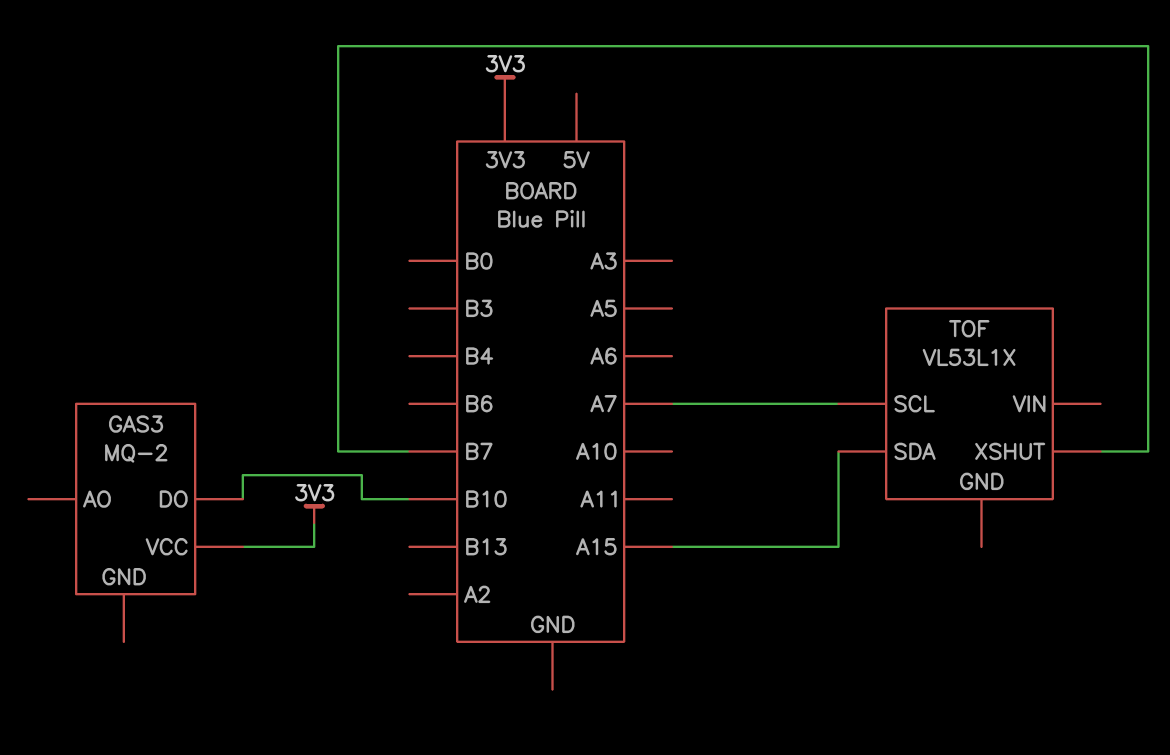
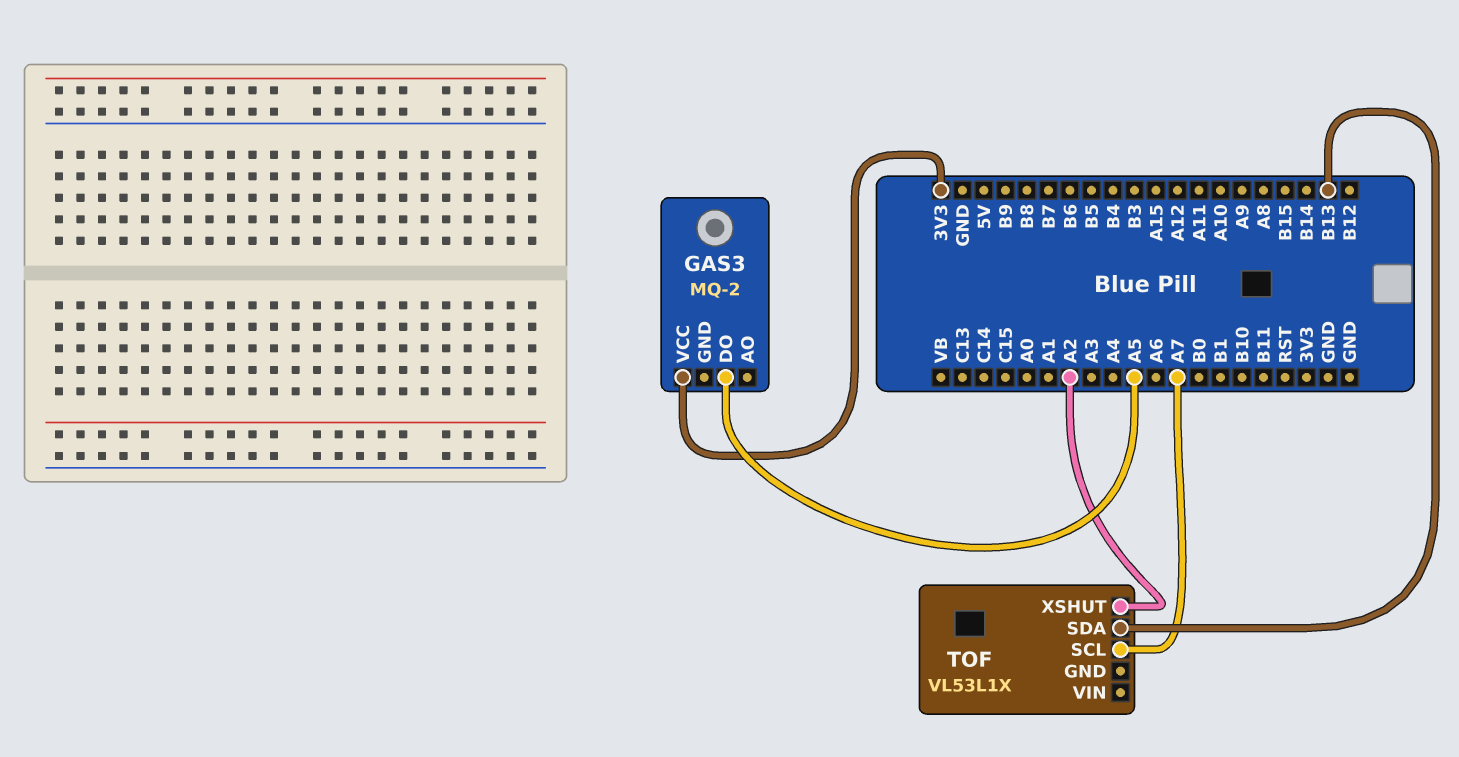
GAS3 pin DO: B10 -> A5
TOF pin SDA: A15 -> B13
TOF pin XSHUT: B7 -> A2

